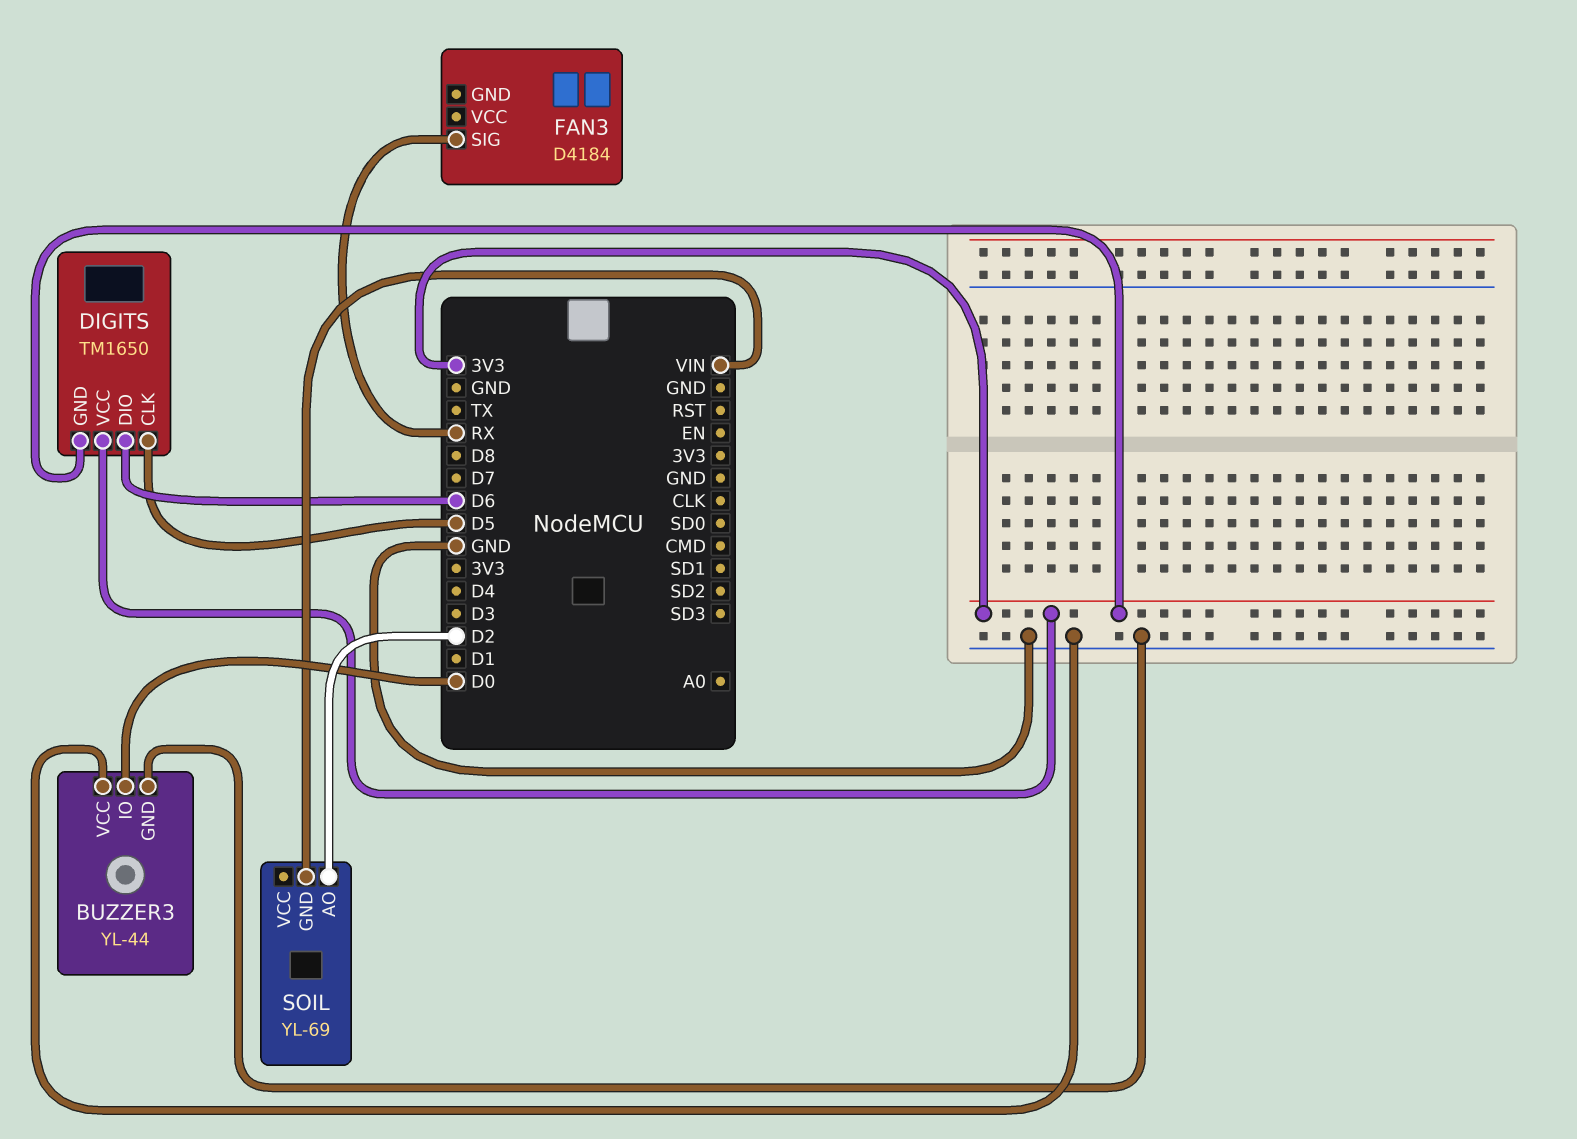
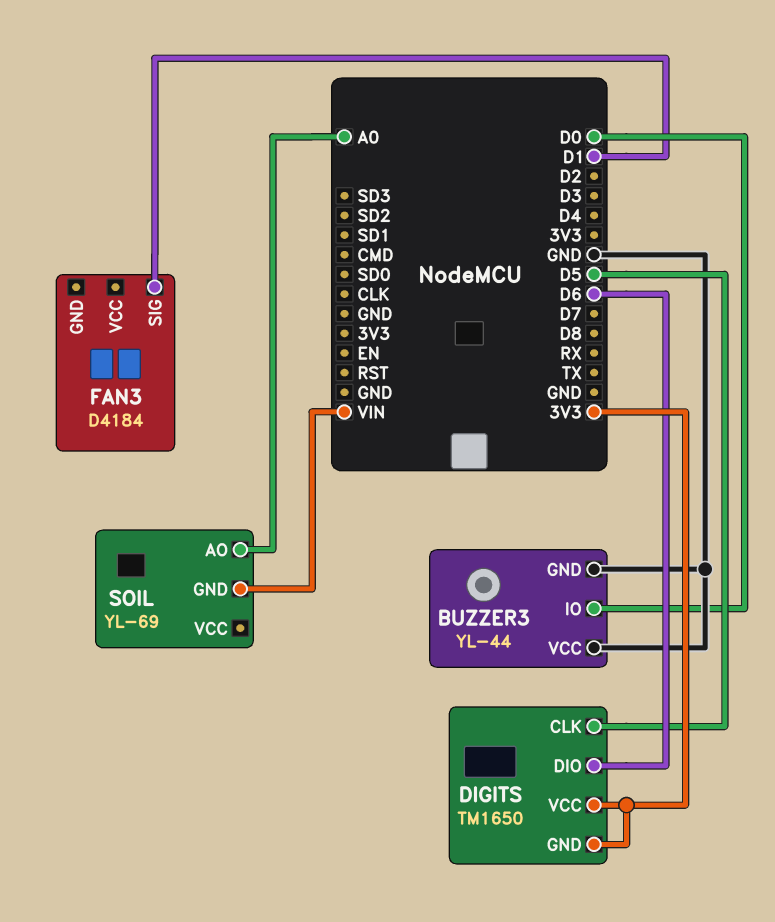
FAN3 pin SIG: RX -> D1
SOIL pin AO: D2 -> A0

